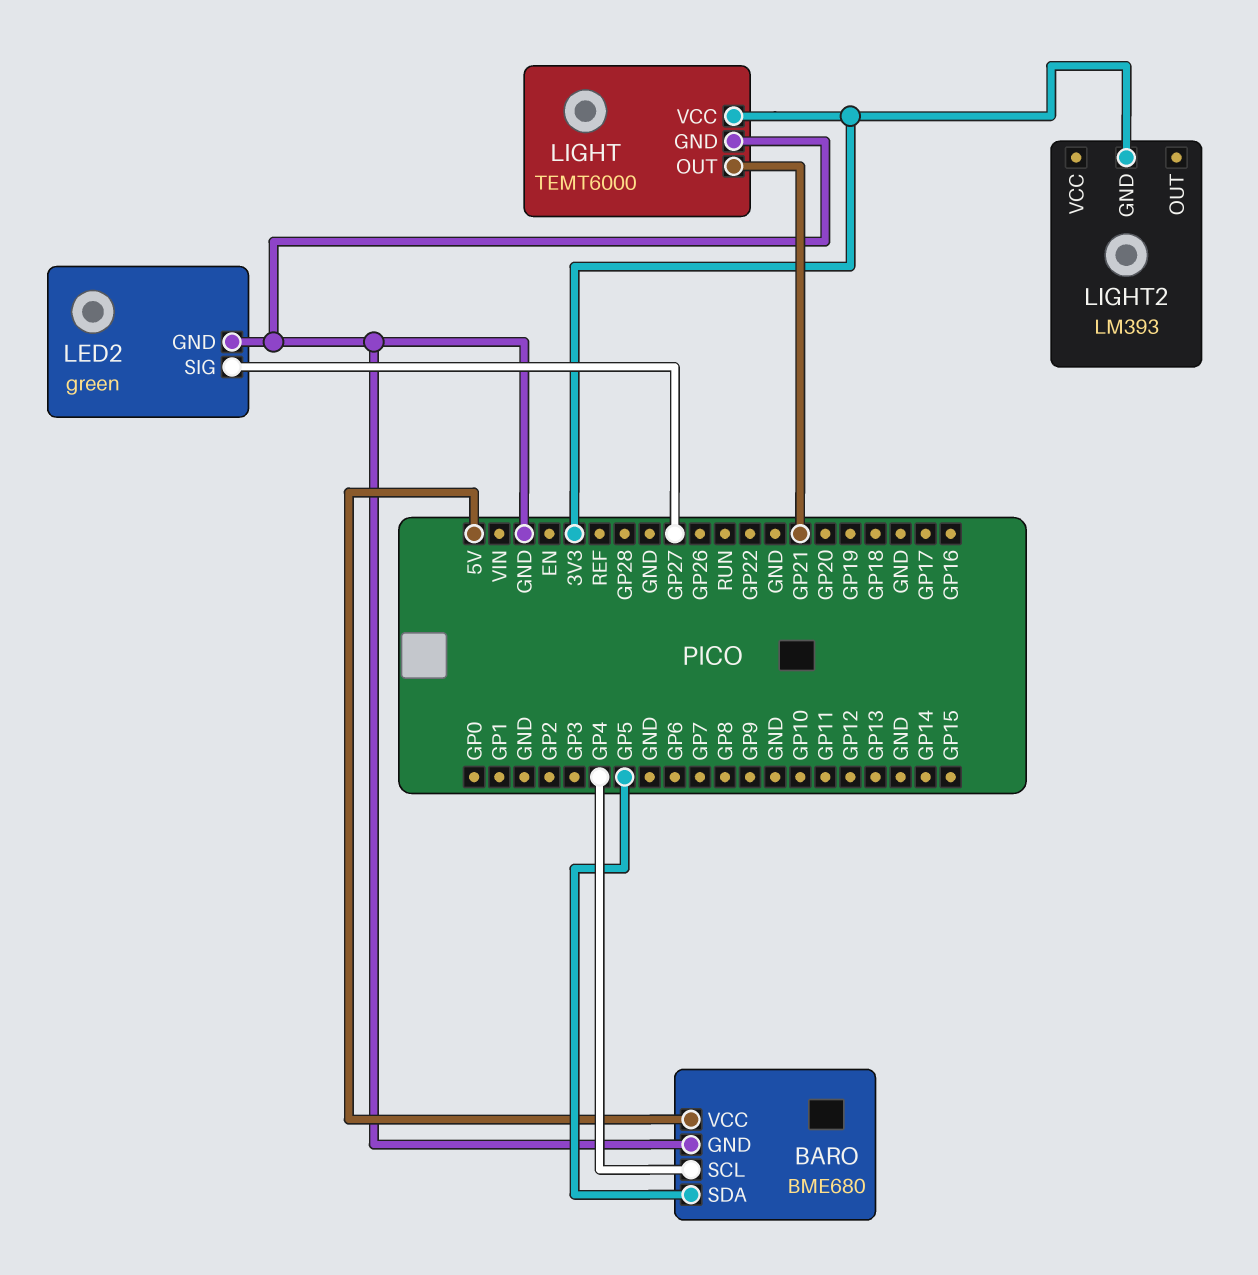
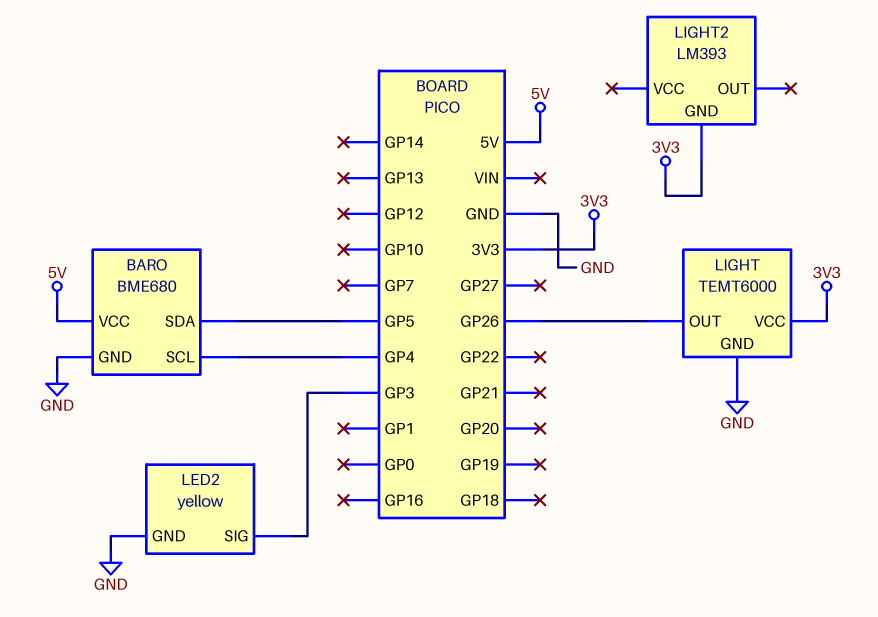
LED2: green -> yellow
LED2 pin SIG: GP27 -> GP3
LIGHT pin OUT: GP21 -> GP26

